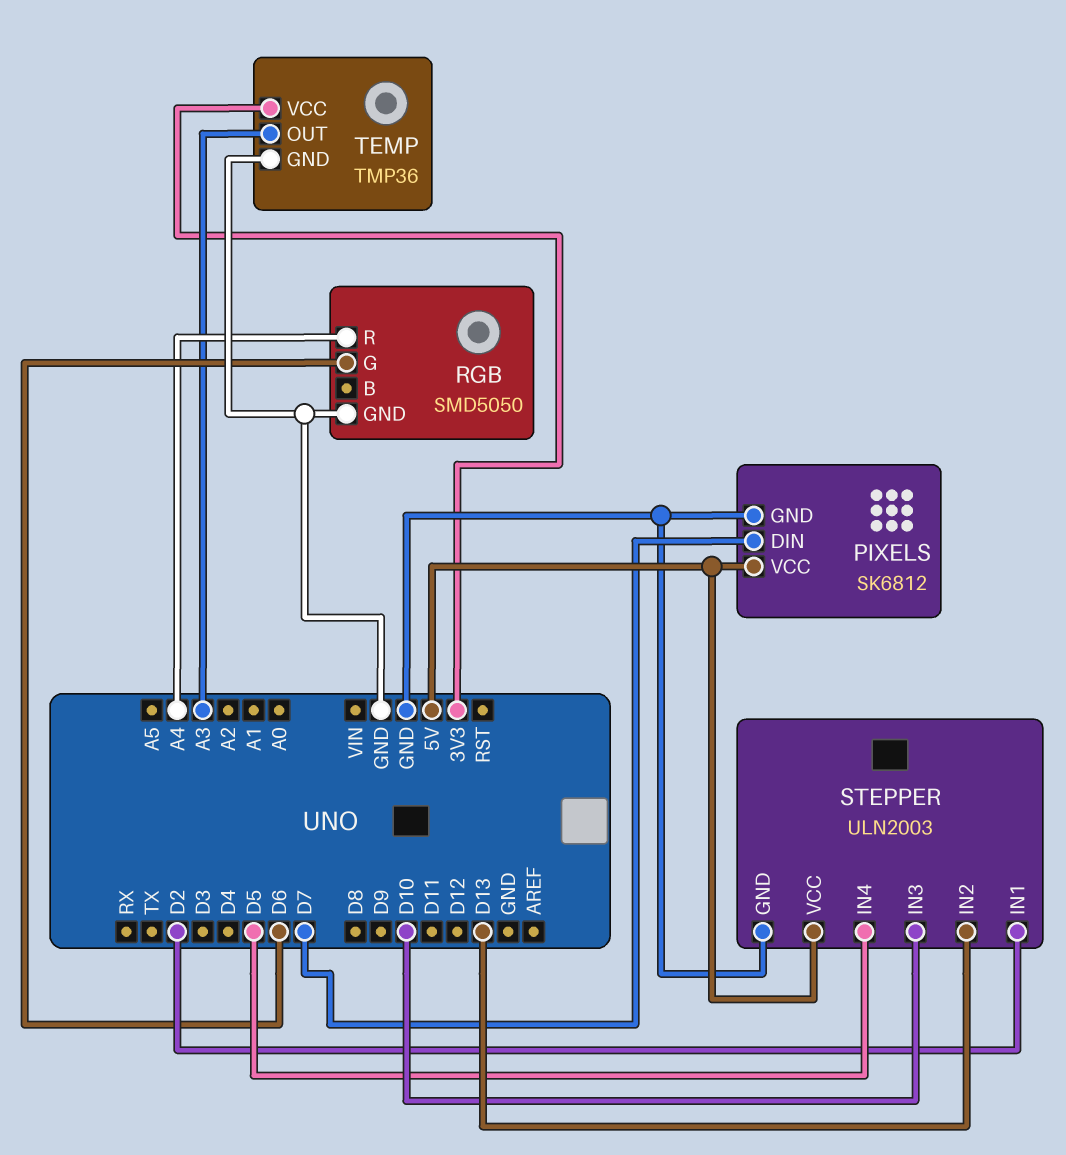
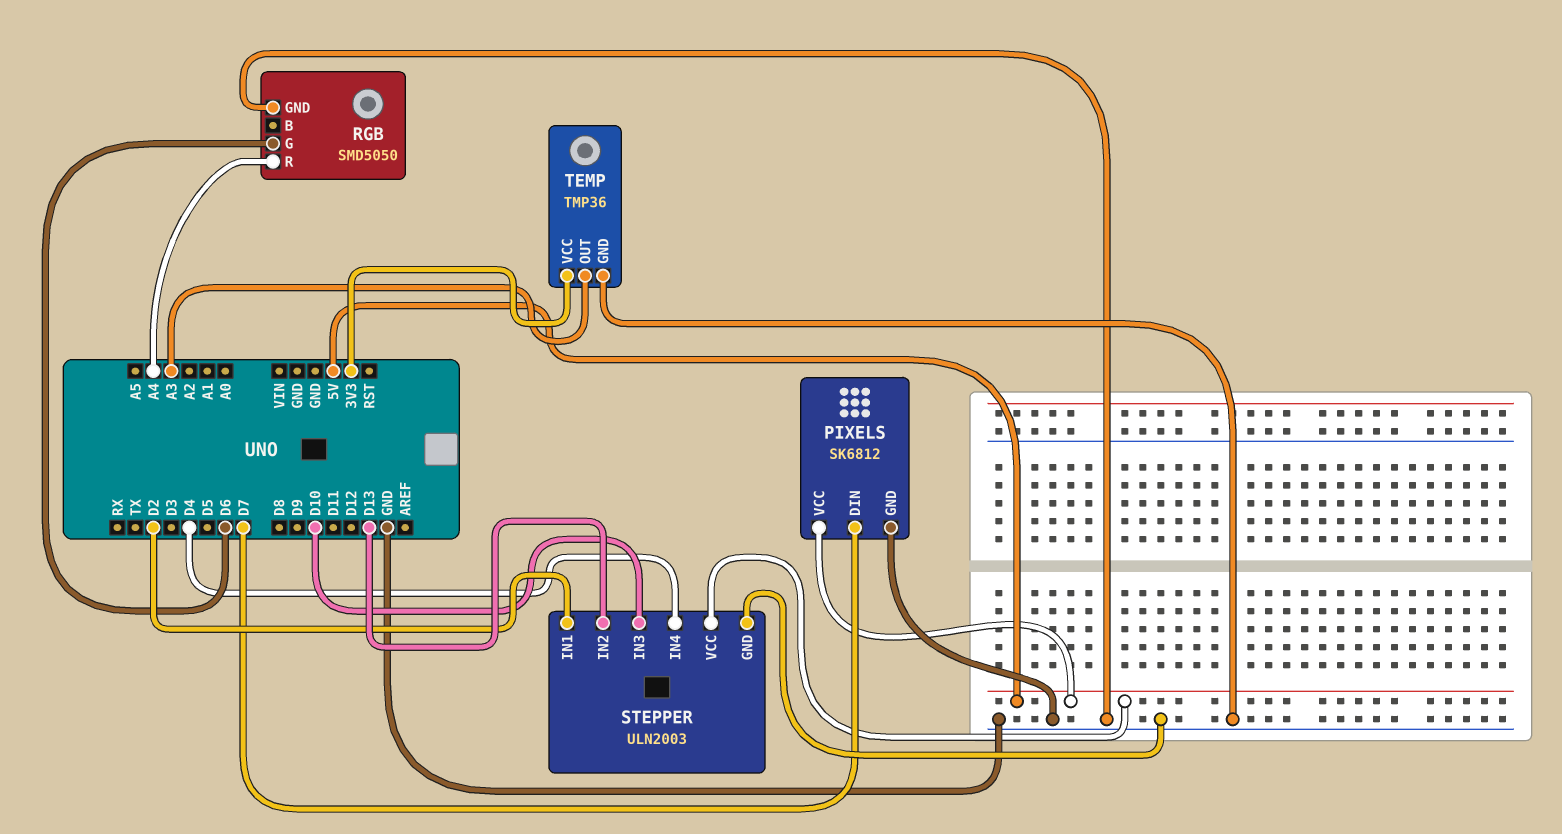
STEPPER pin IN4: D5 -> D4

